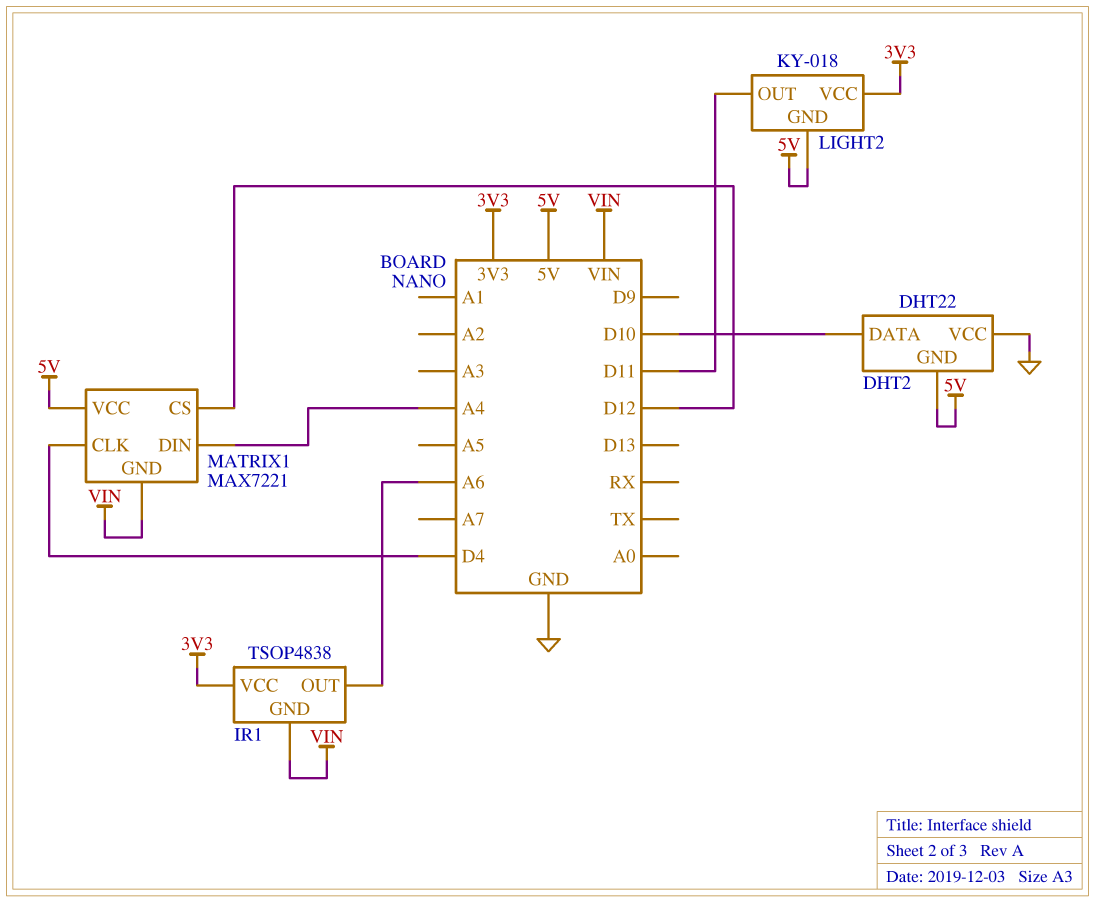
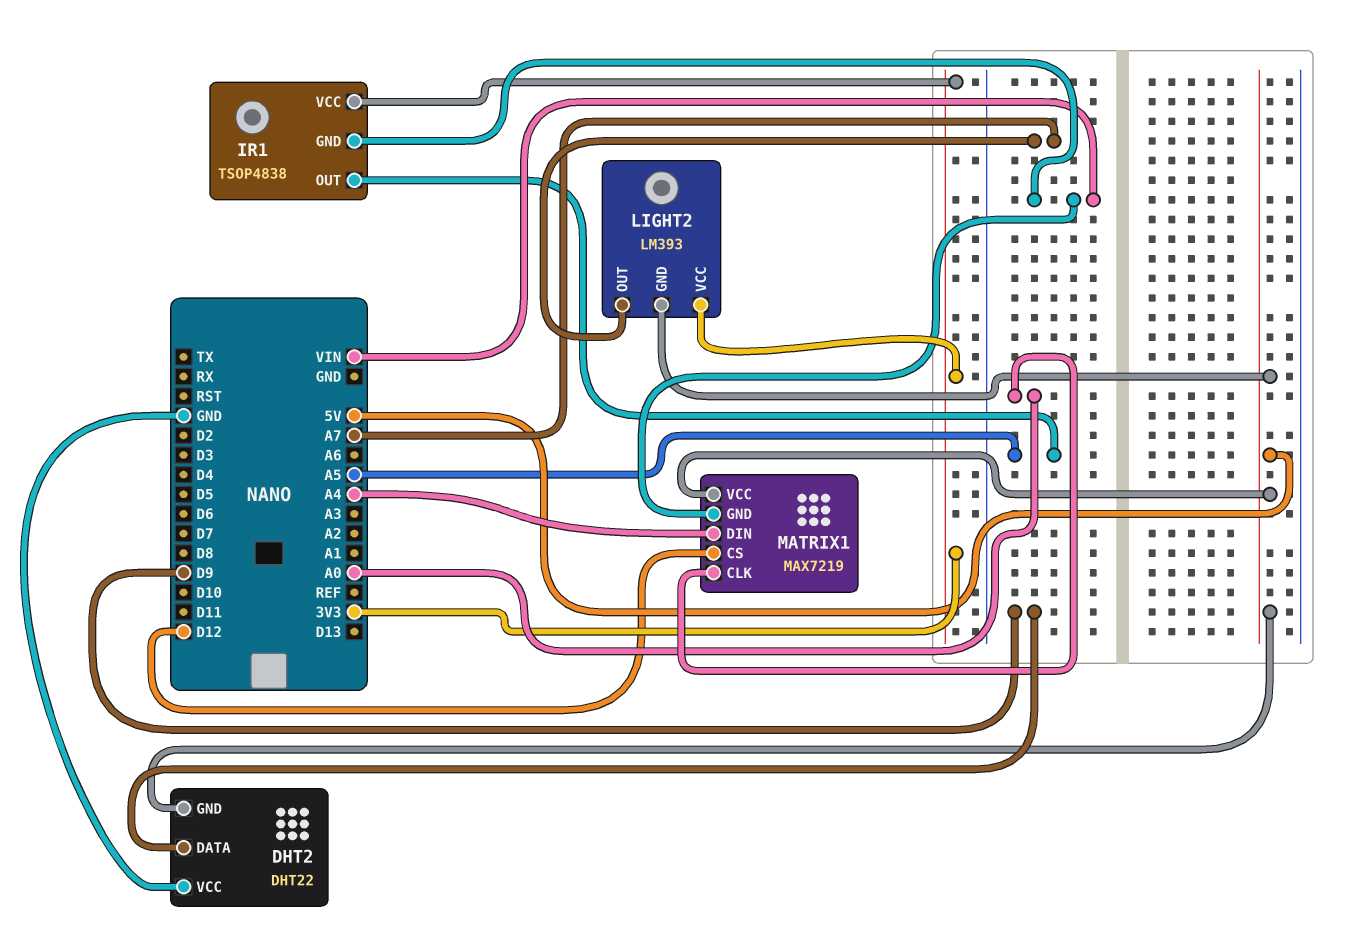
DHT2 pin DATA: D10 -> D9
IR1 pin OUT: A6 -> A5
LIGHT2: KY-018 -> LM393
LIGHT2 pin OUT: D11 -> A7
MATRIX1: MAX7221 -> MAX7219
MATRIX1 pin CLK: D4 -> A0

